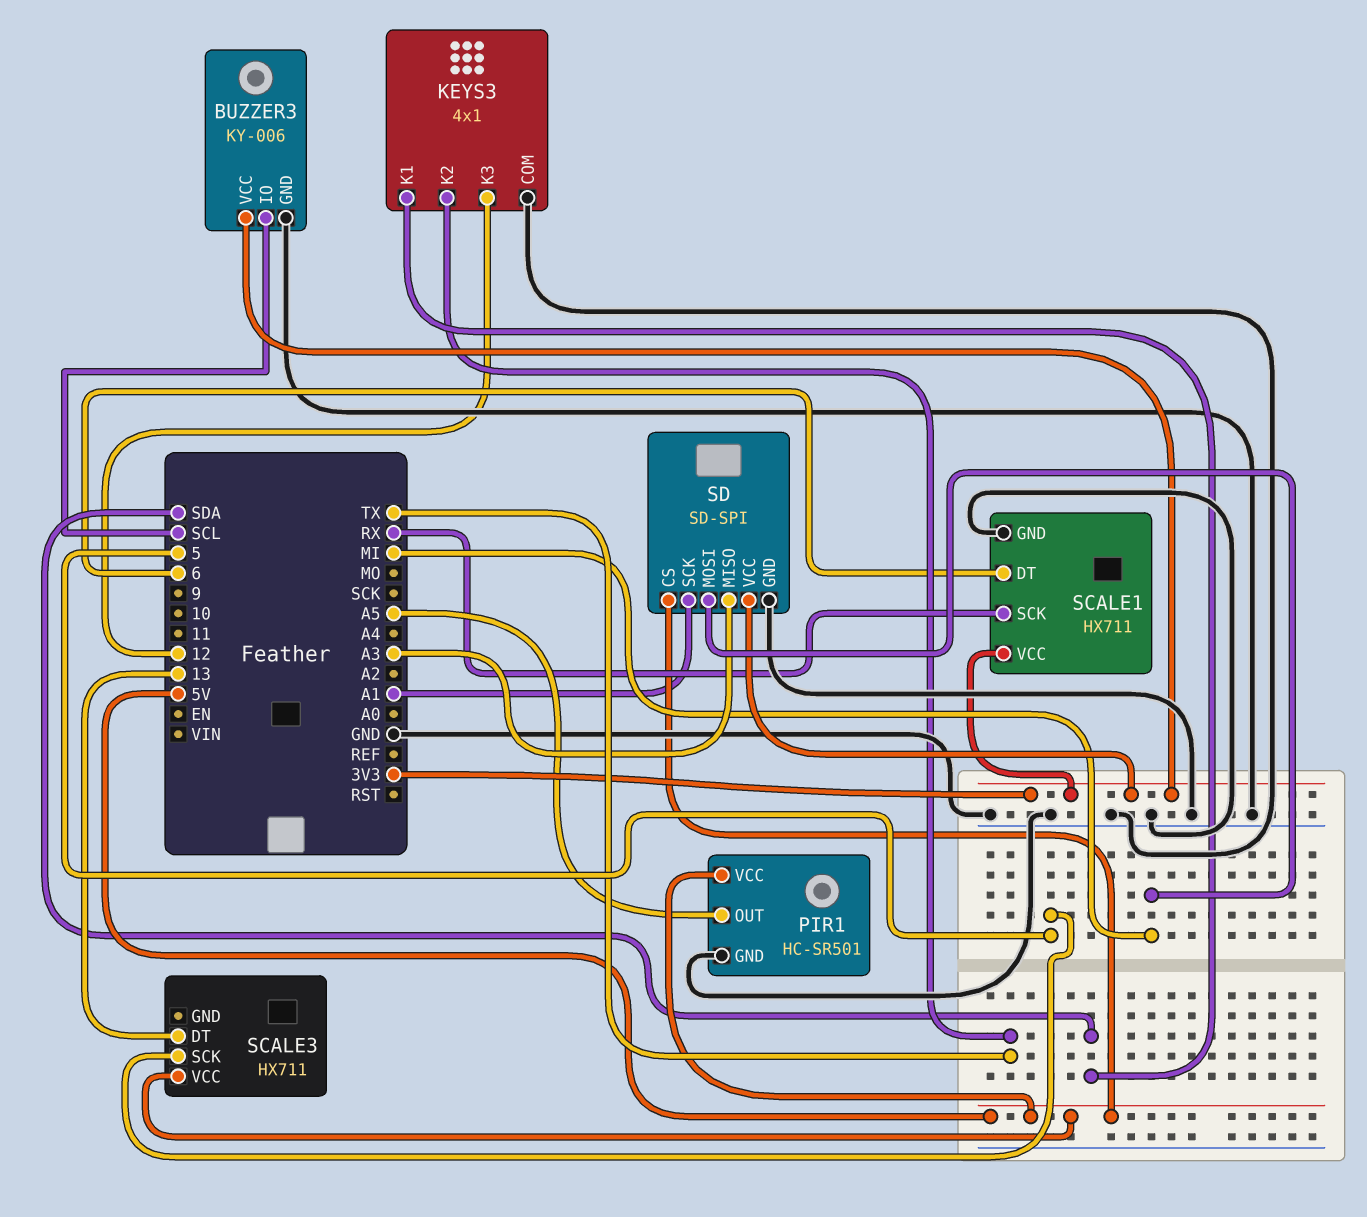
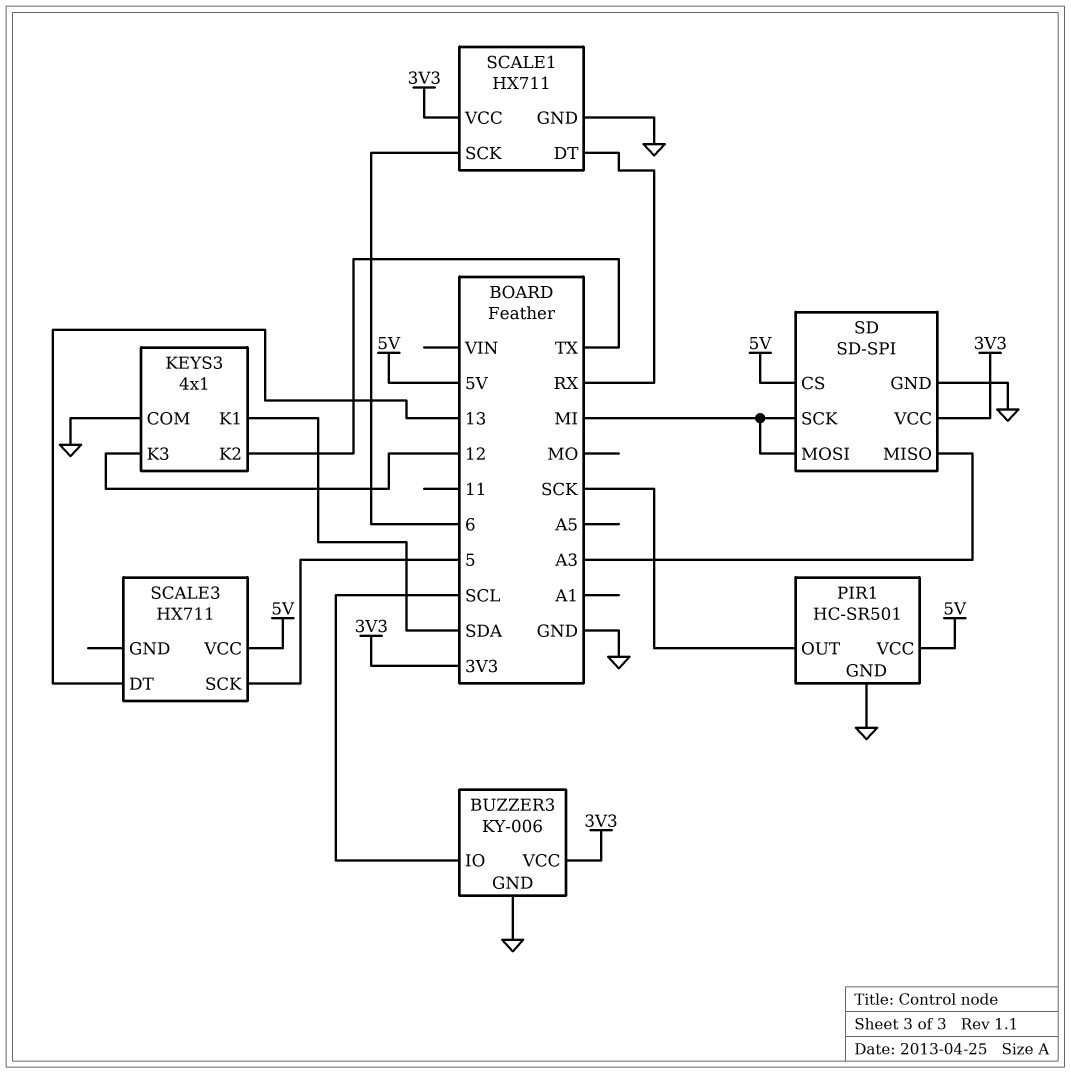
PIR1 pin OUT: A5 -> SCK
SCALE1 pin DT: 6 -> RX
SCALE1 pin SCK: RX -> 6
SD pin SCK: A1 -> MI

